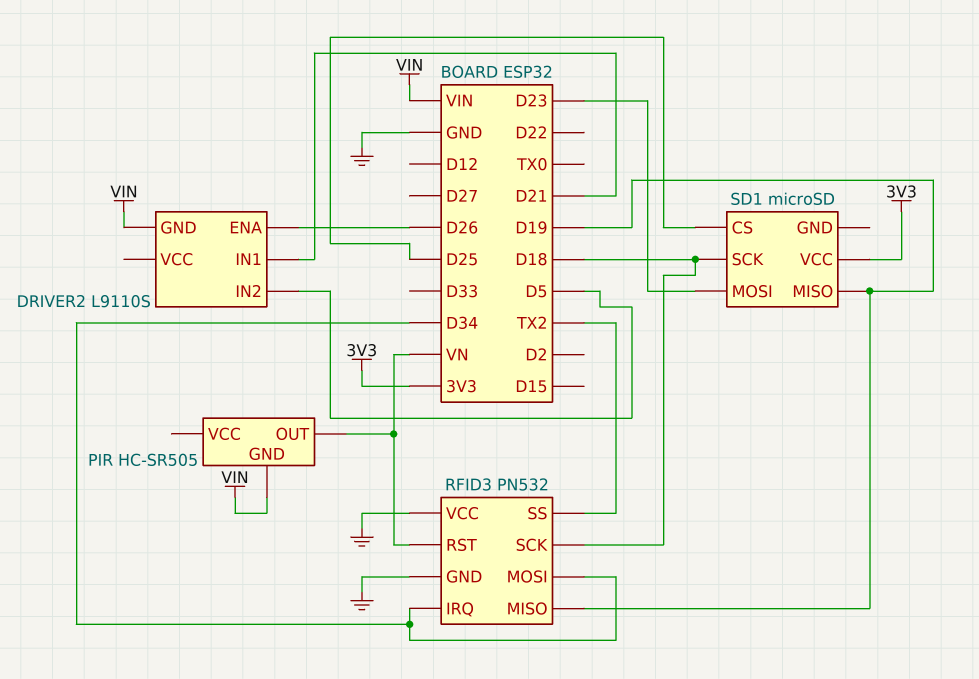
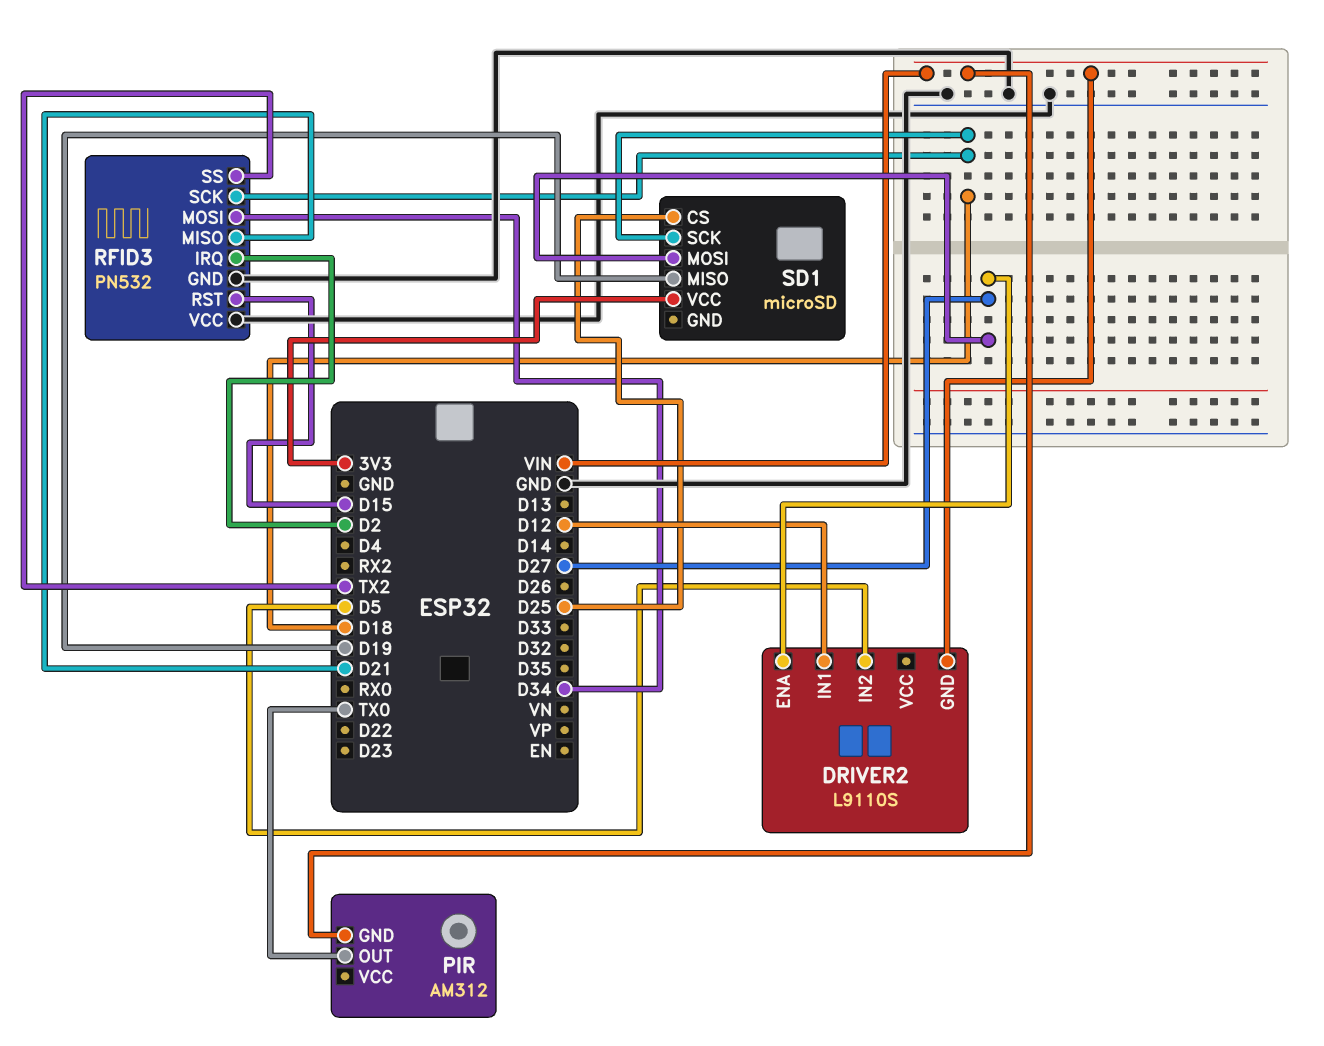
DRIVER2 pin ENA: D26 -> D27
DRIVER2 pin IN1: D21 -> D12
PIR: HC-SR505 -> AM312
PIR pin OUT: VN -> TX0
RFID3 pin IRQ: D34 -> D2
RFID3 pin MISO: D19 -> D21
RFID3 pin RST: VN -> D15
SD1 pin MOSI: D23 -> D27

